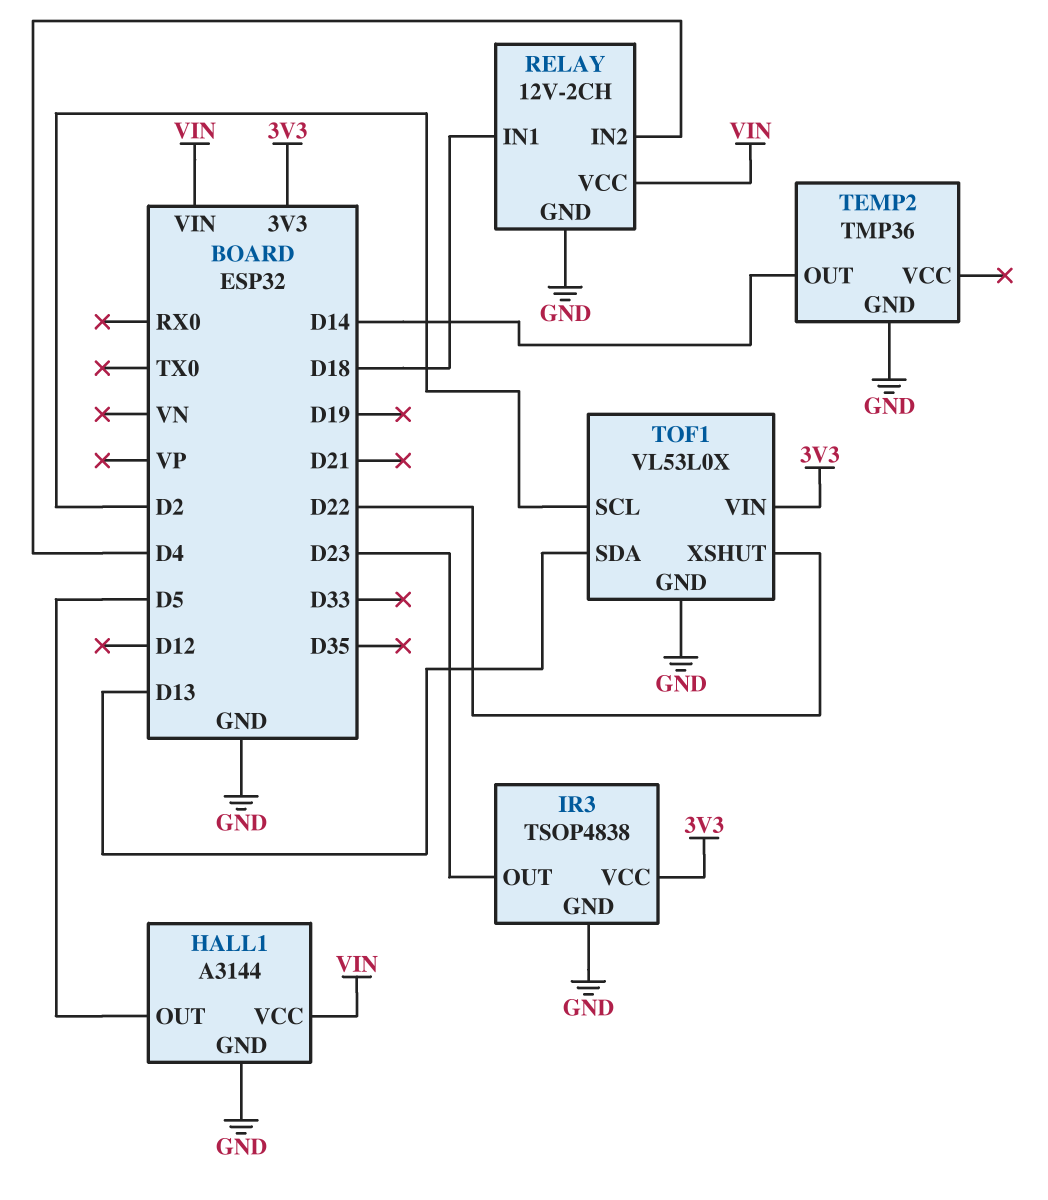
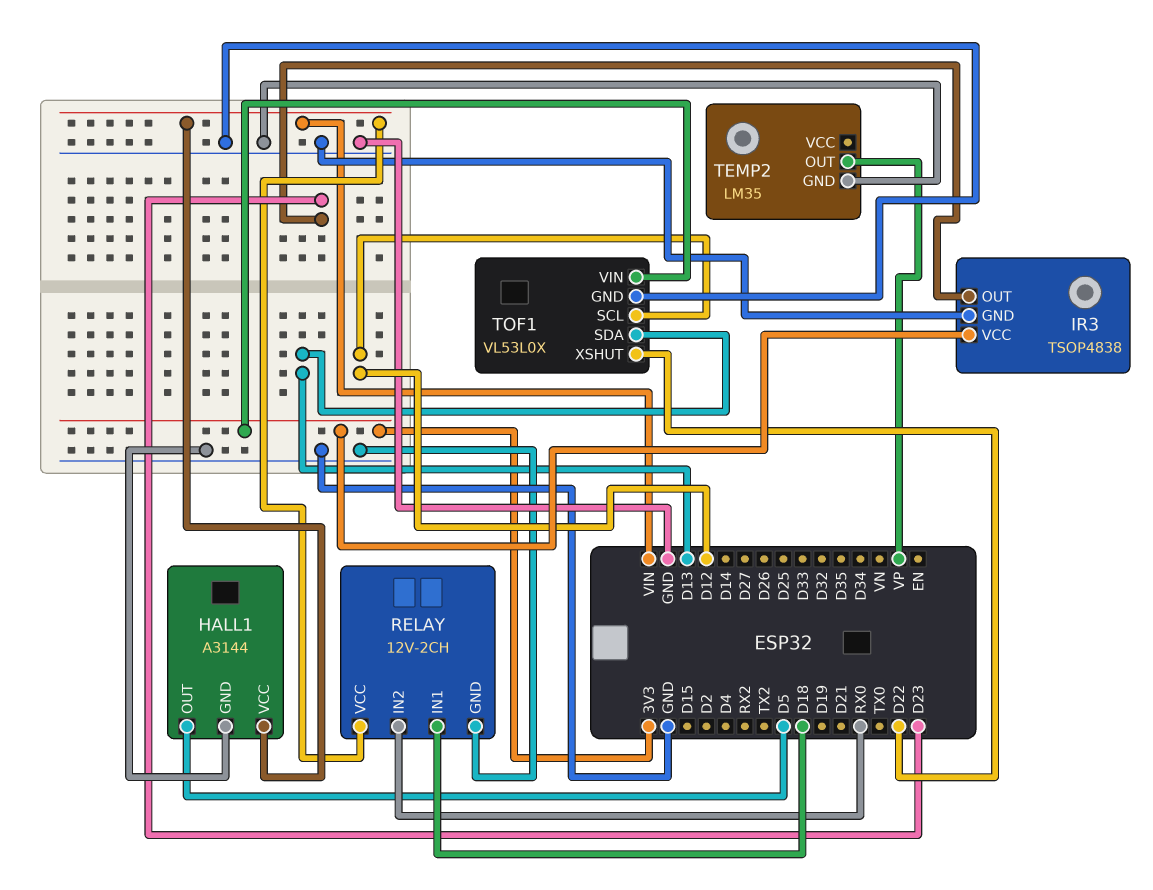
RELAY pin IN2: D4 -> RX0
TEMP2: TMP36 -> LM35
TEMP2 pin OUT: D14 -> VP
TOF1 pin SCL: D2 -> D12

